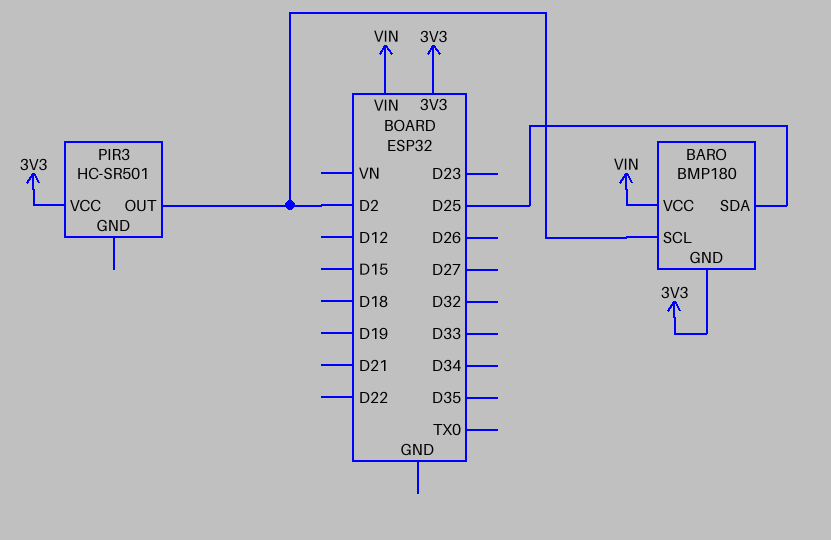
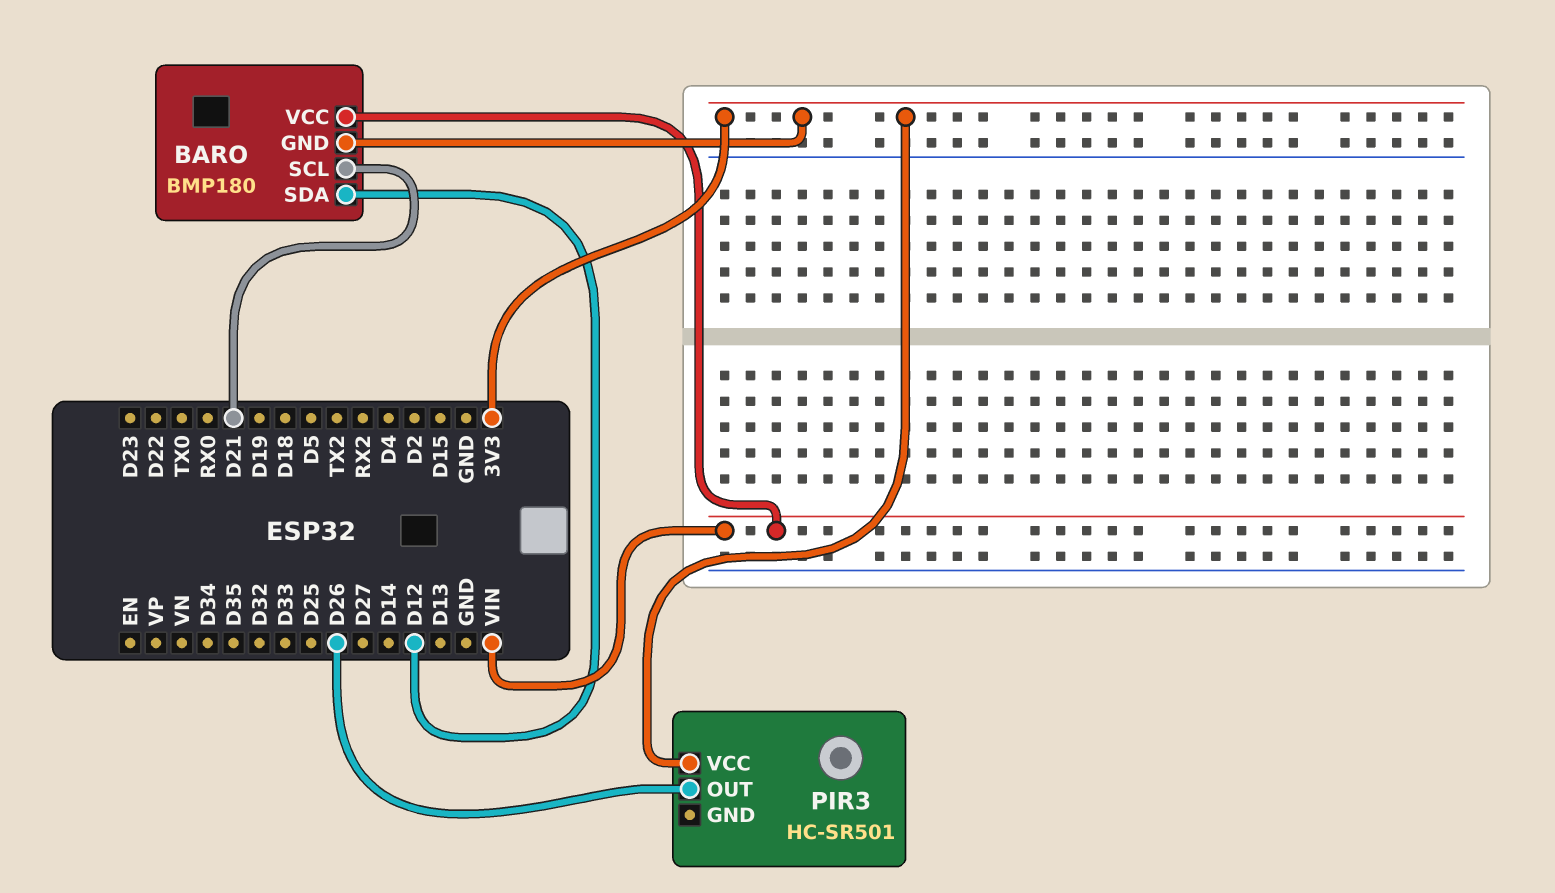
BARO pin SCL: D2 -> D21
BARO pin SDA: D25 -> D12
PIR3 pin OUT: D2 -> D26

